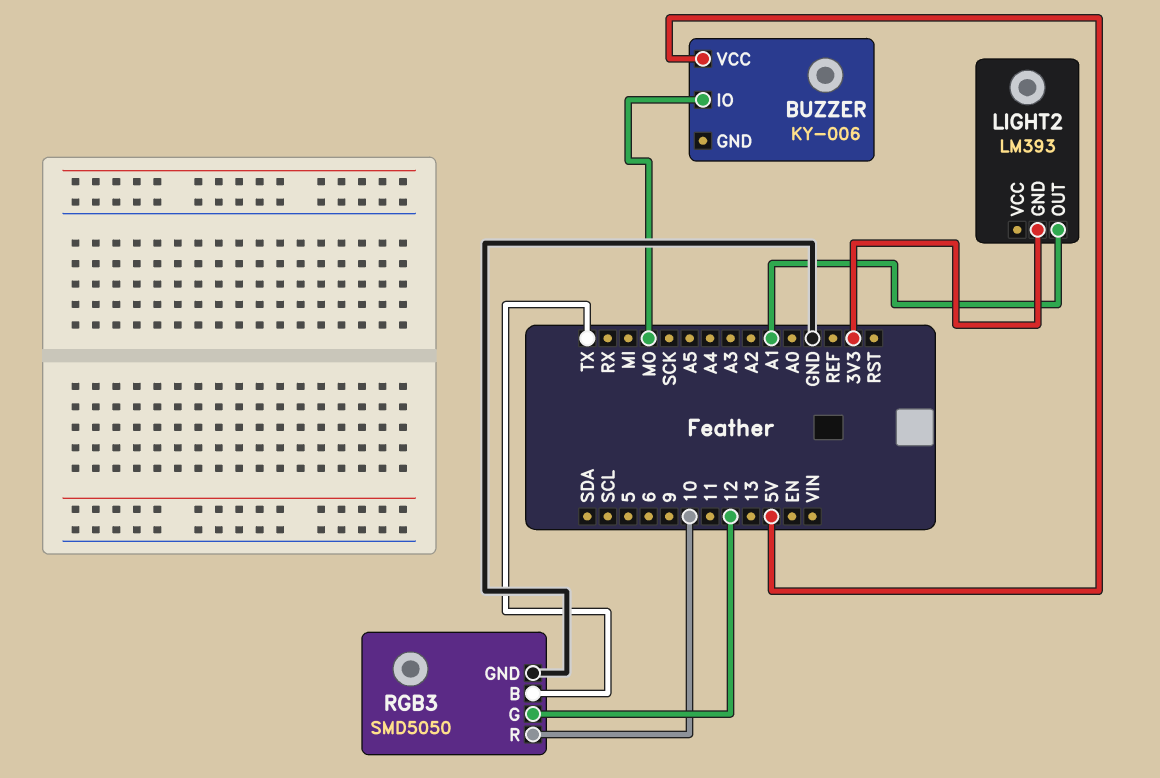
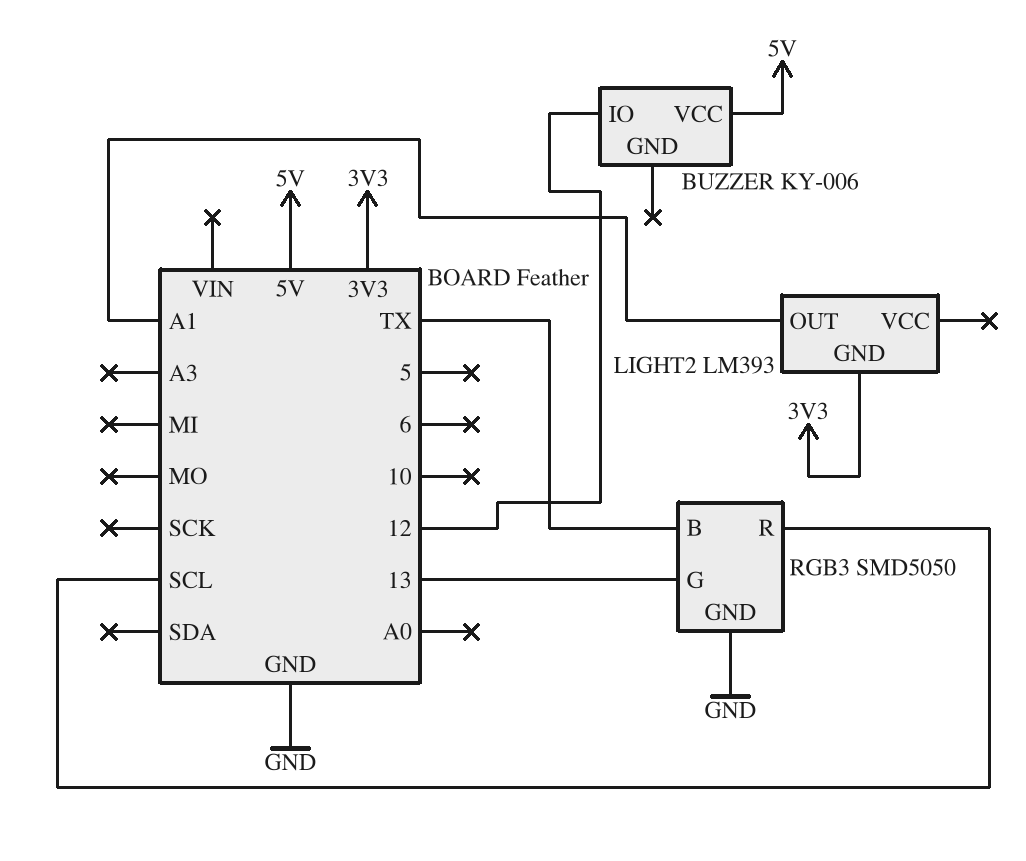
BUZZER pin IO: MO -> 12
RGB3 pin G: 12 -> 13
RGB3 pin R: 10 -> SCL

